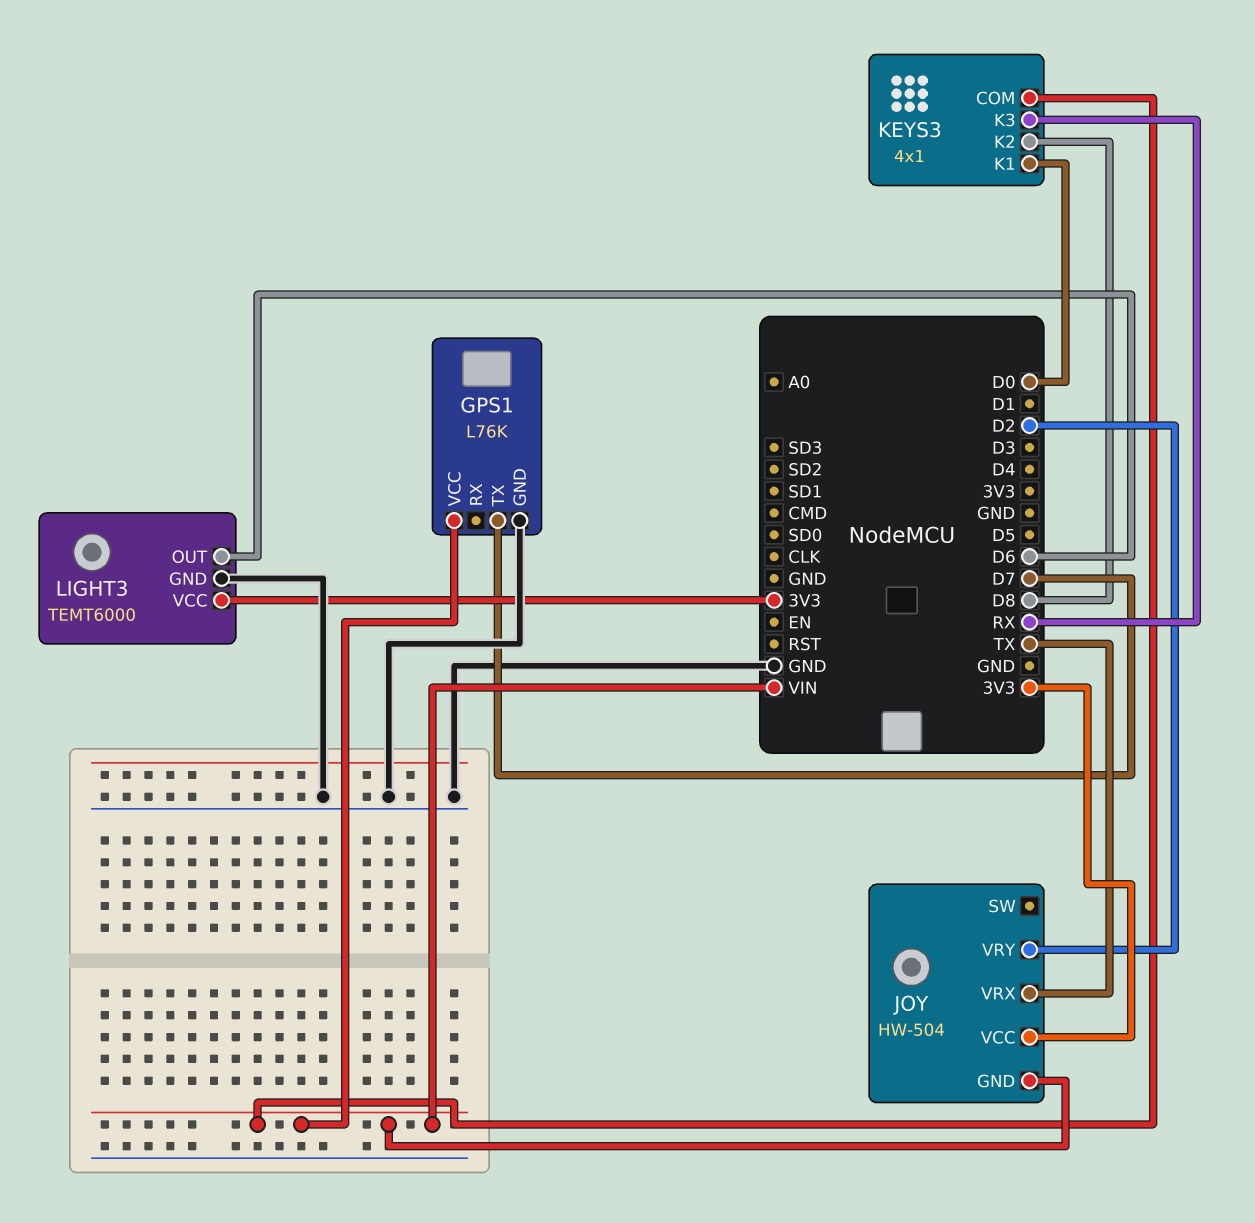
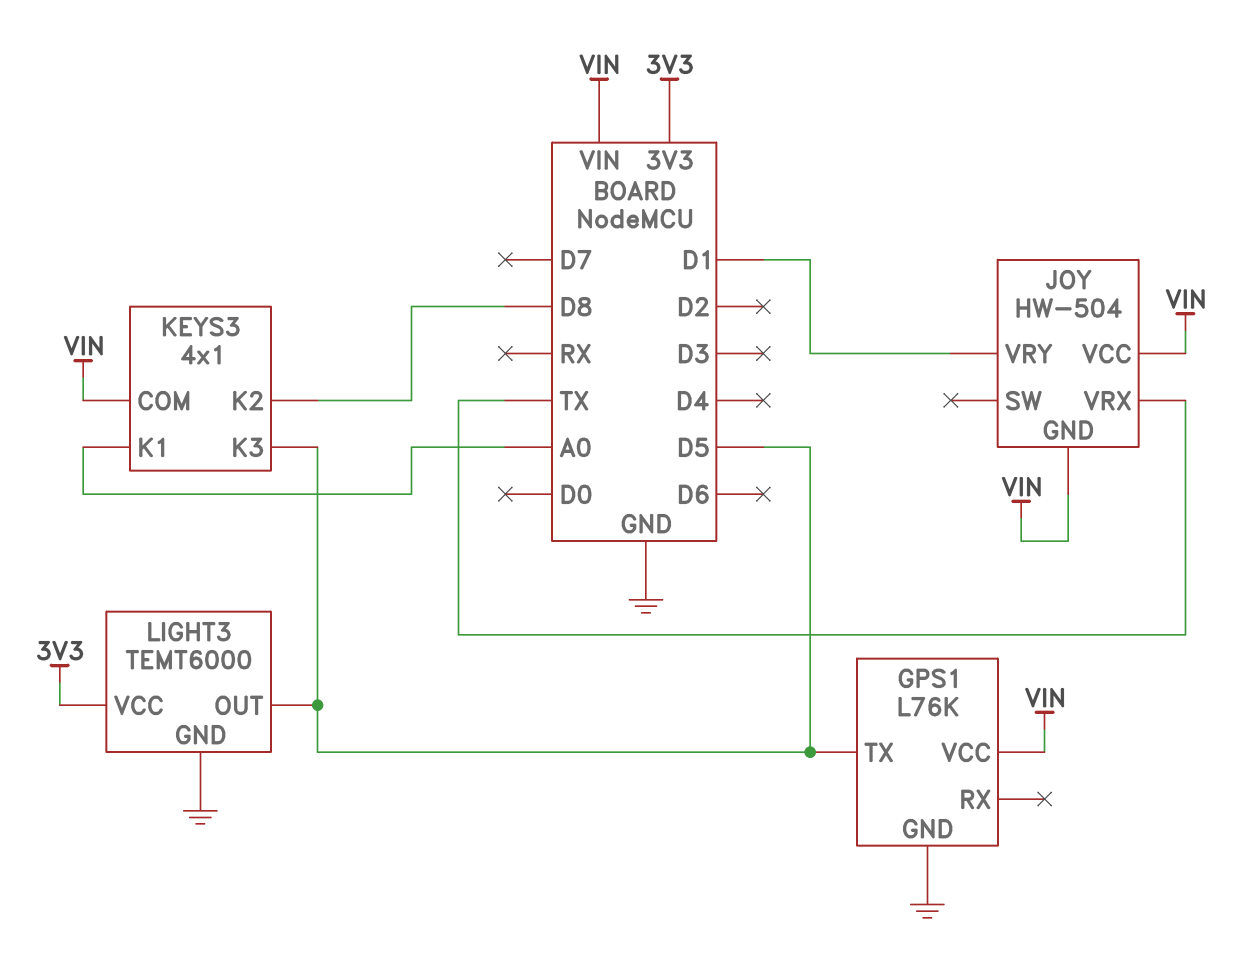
GPS1 pin TX: D7 -> D5
JOY pin VCC: 3V3 -> VIN
JOY pin VRY: D2 -> D1
KEYS3 pin K1: D0 -> A0
KEYS3 pin K3: RX -> D5
LIGHT3 pin OUT: D6 -> D5

